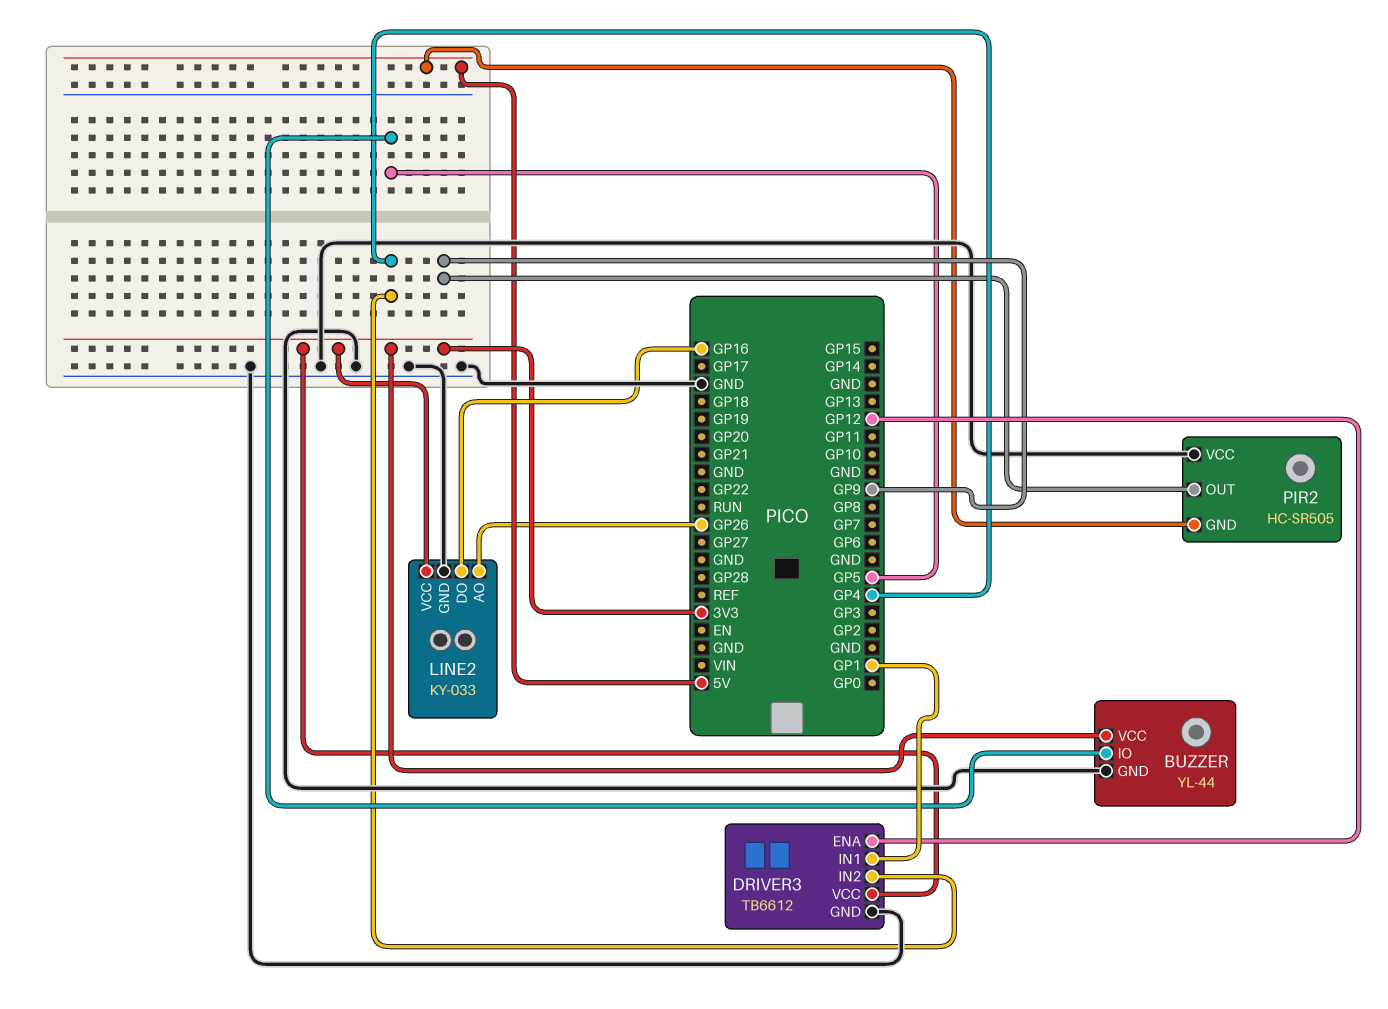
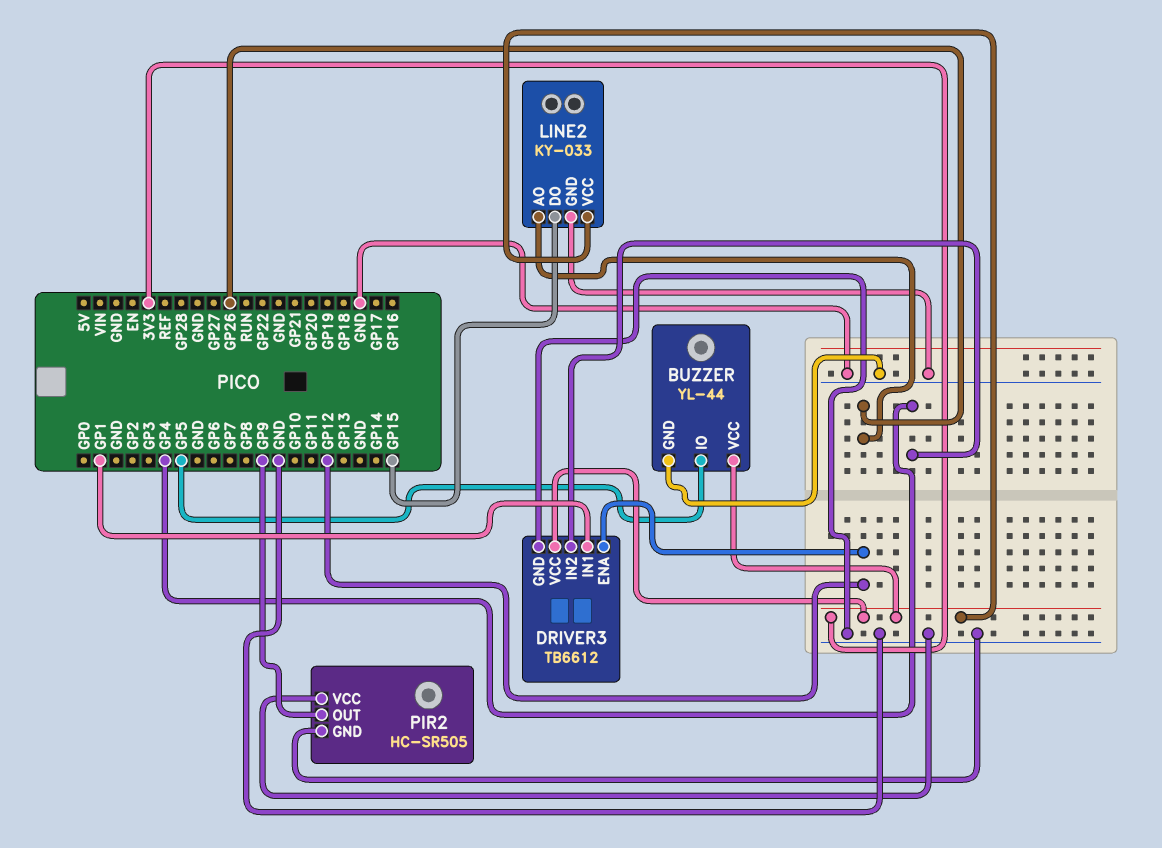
LINE2 pin DO: GP16 -> GP15
PIR2 pin GND: 5V -> GND

